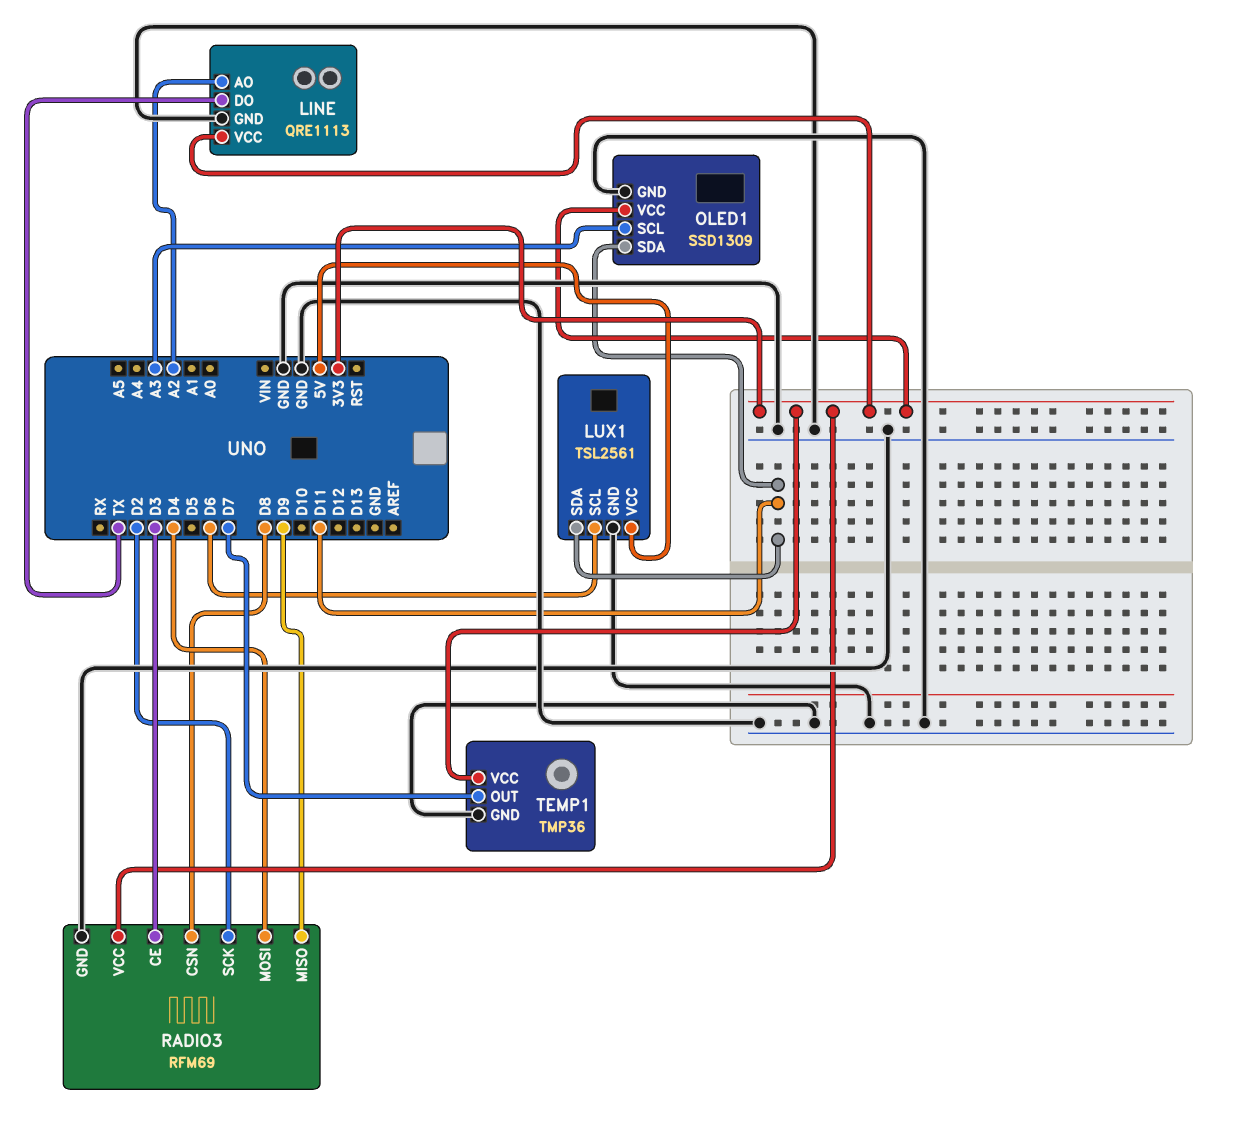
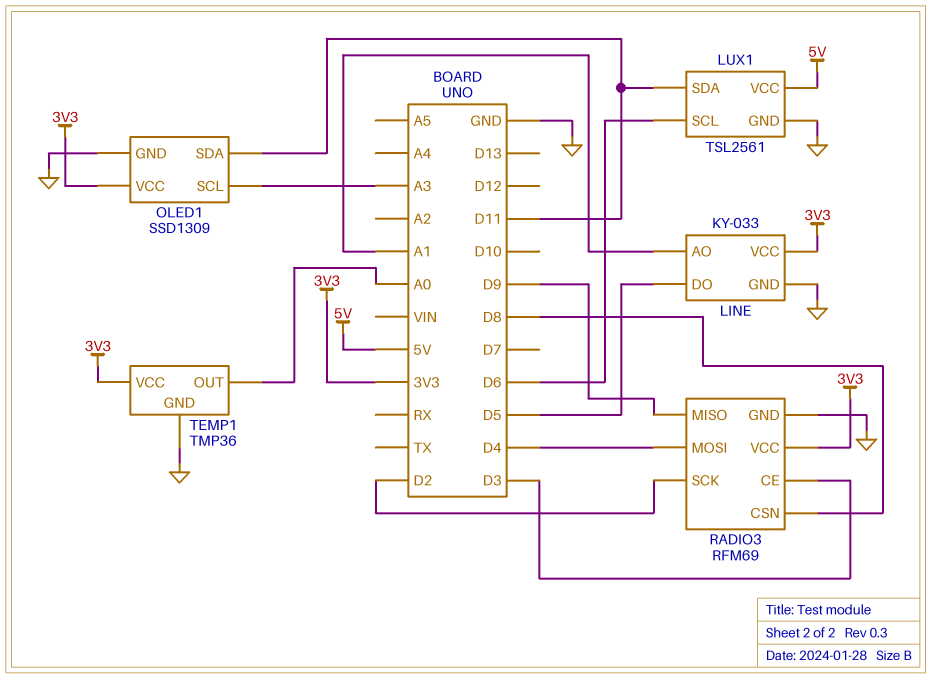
LINE: QRE1113 -> KY-033
LINE pin AO: A2 -> A1
LINE pin DO: TX -> D5
TEMP1 pin OUT: D7 -> A0

